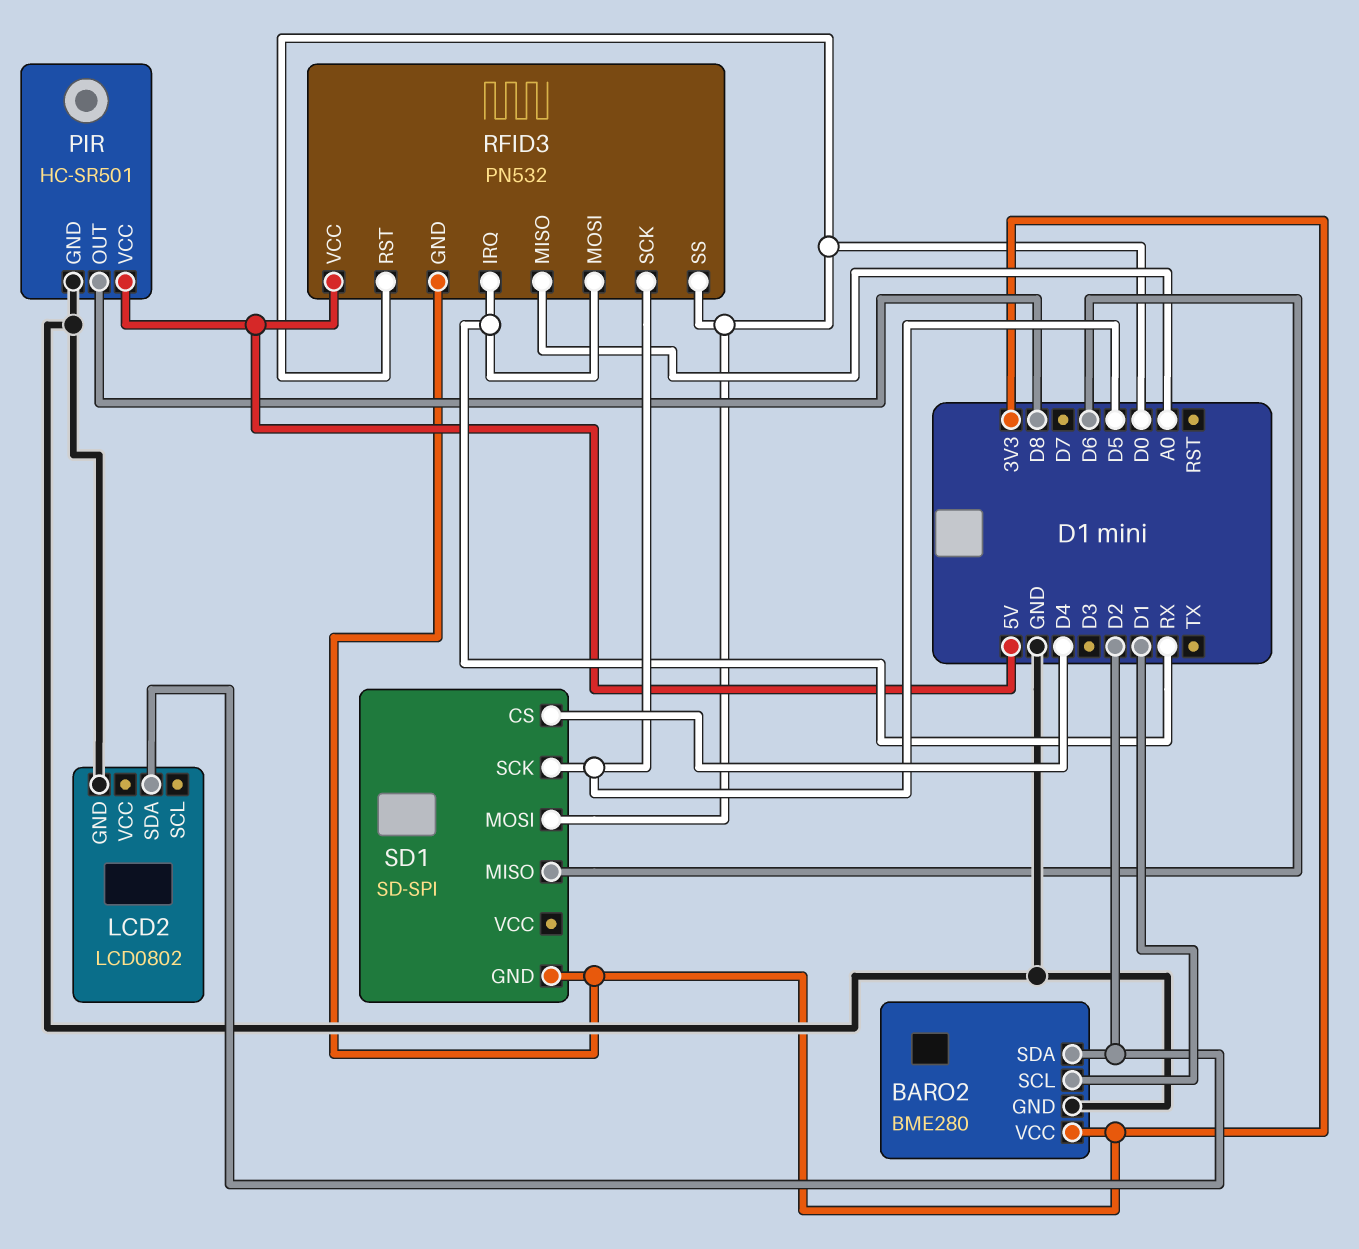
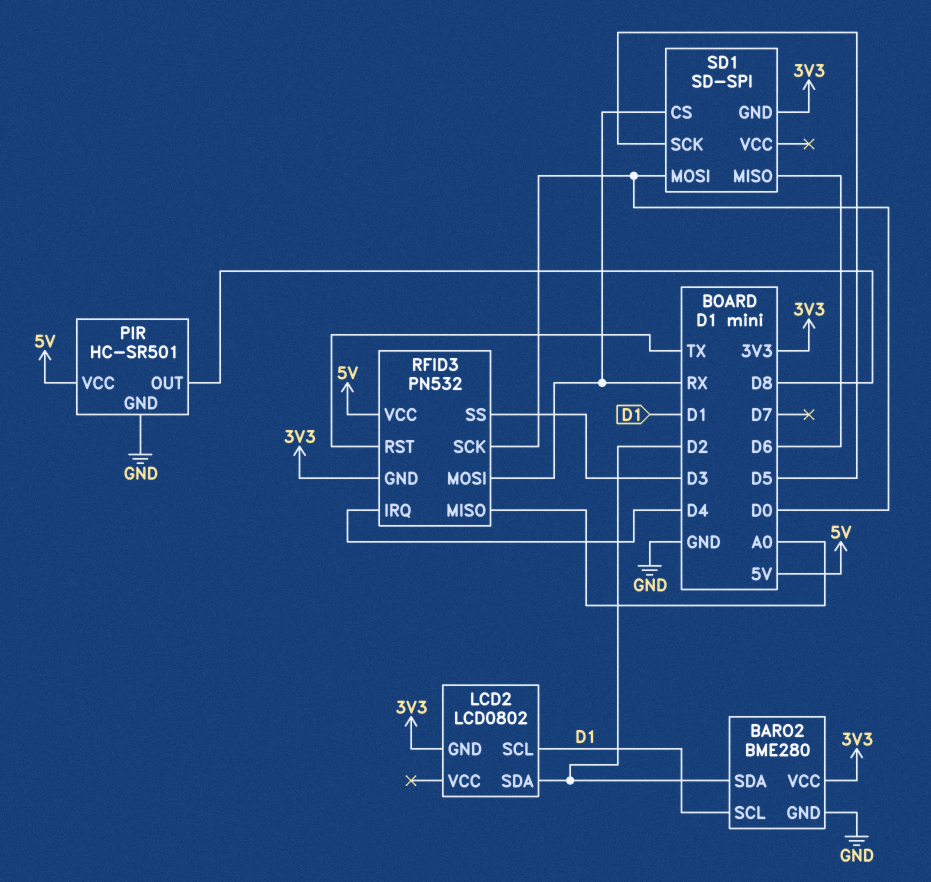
LCD2 pin GND: GND -> 3V3
LCD2 pin SCL: none -> D1
RFID3 pin IRQ: RX -> D4
RFID3 pin RST: D0 -> TX
RFID3 pin SCK: D5 -> D0
RFID3 pin SS: D0 -> D3
SD1 pin CS: D4 -> RX

